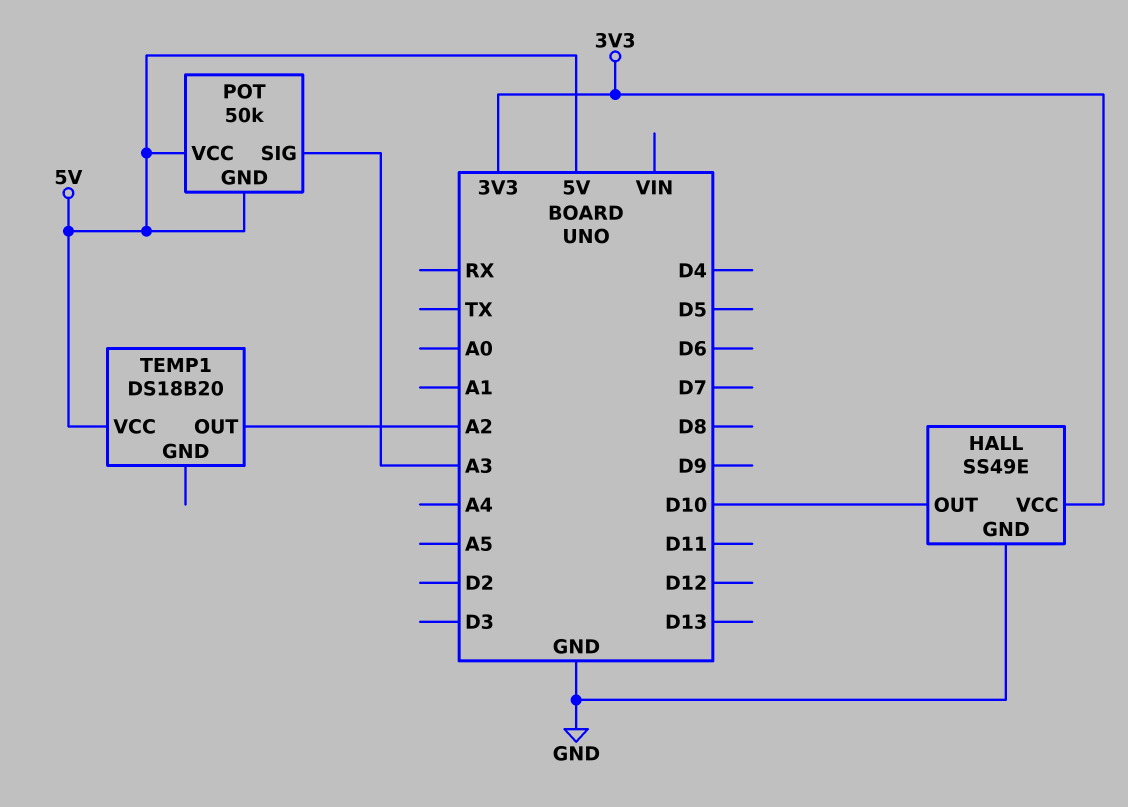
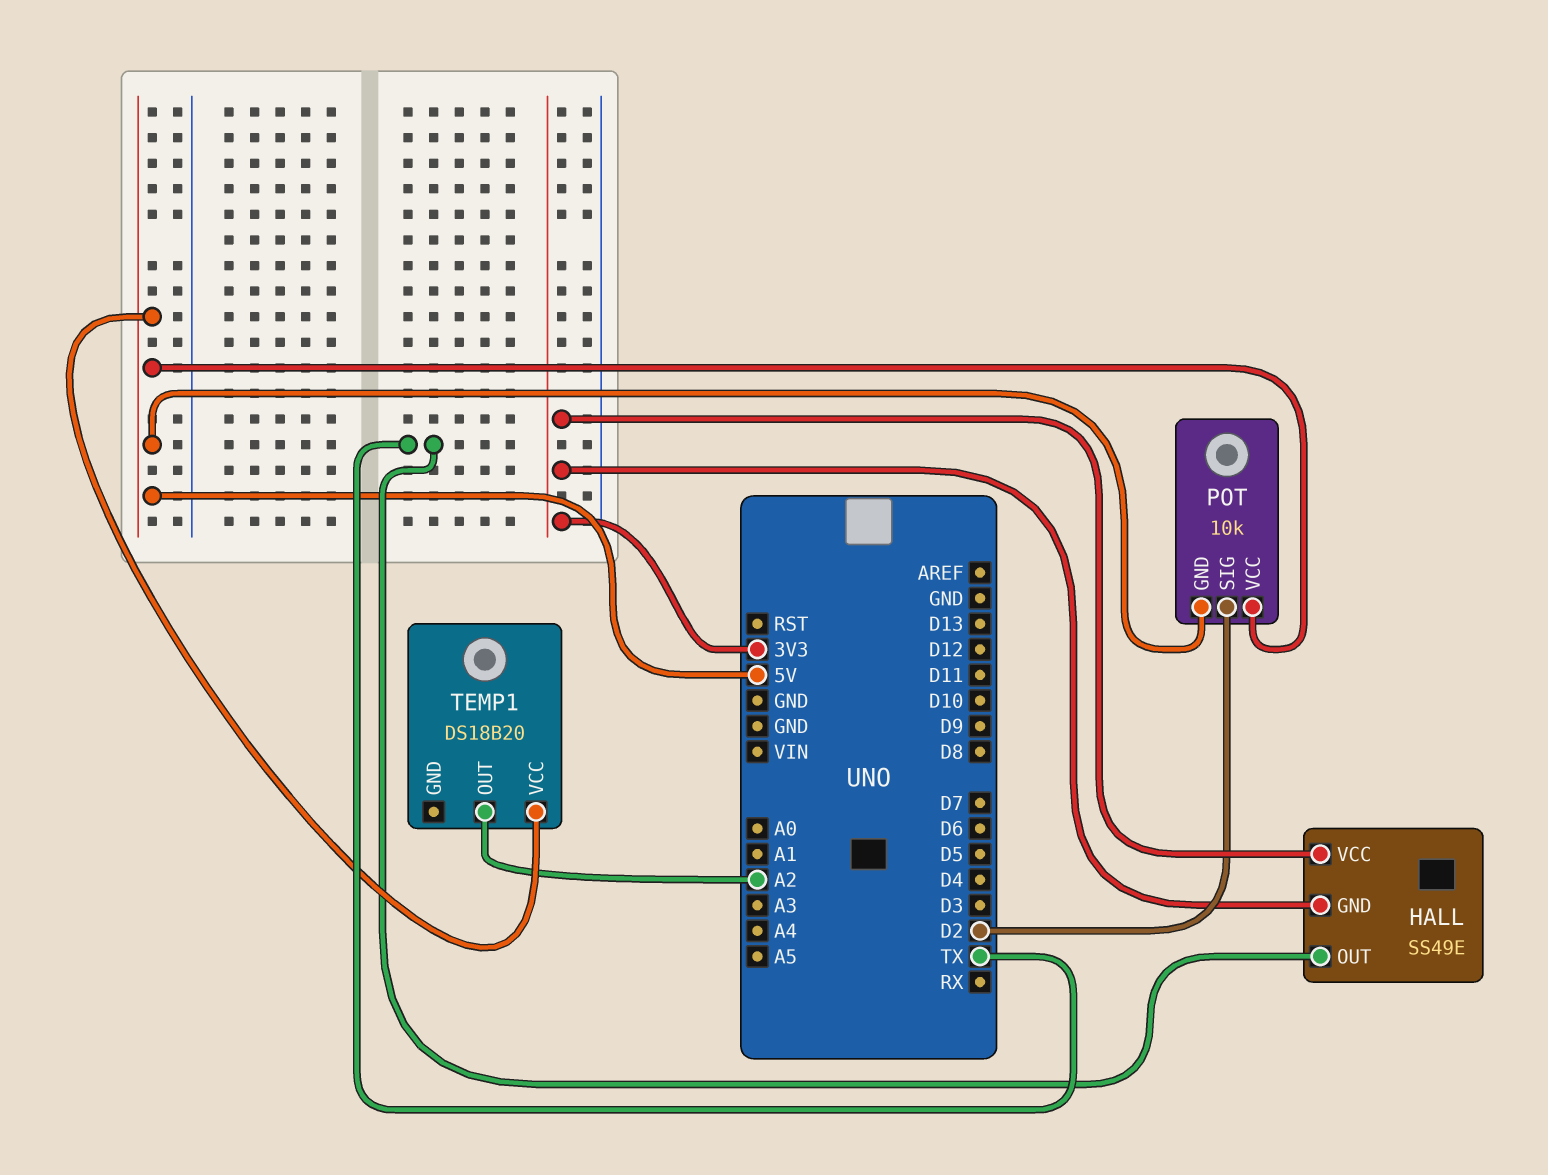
HALL pin GND: GND -> 3V3
HALL pin OUT: D10 -> TX
POT: 50k -> 10k
POT pin SIG: A3 -> D2

